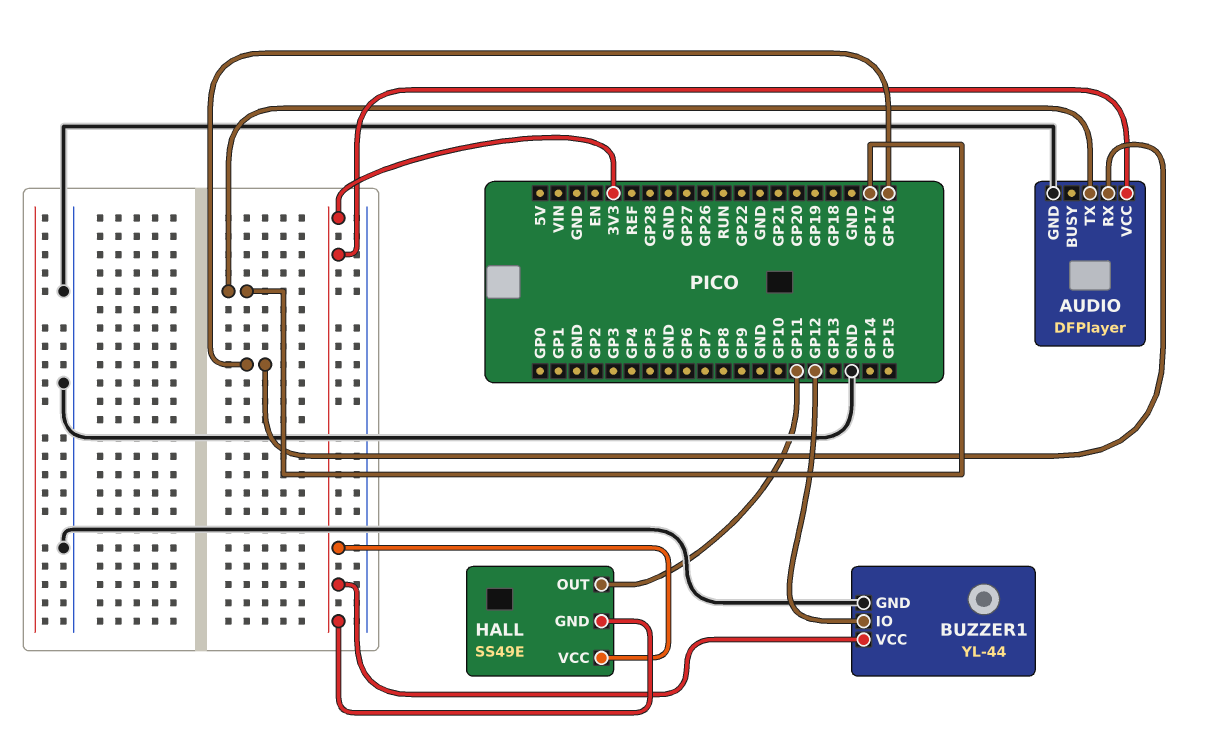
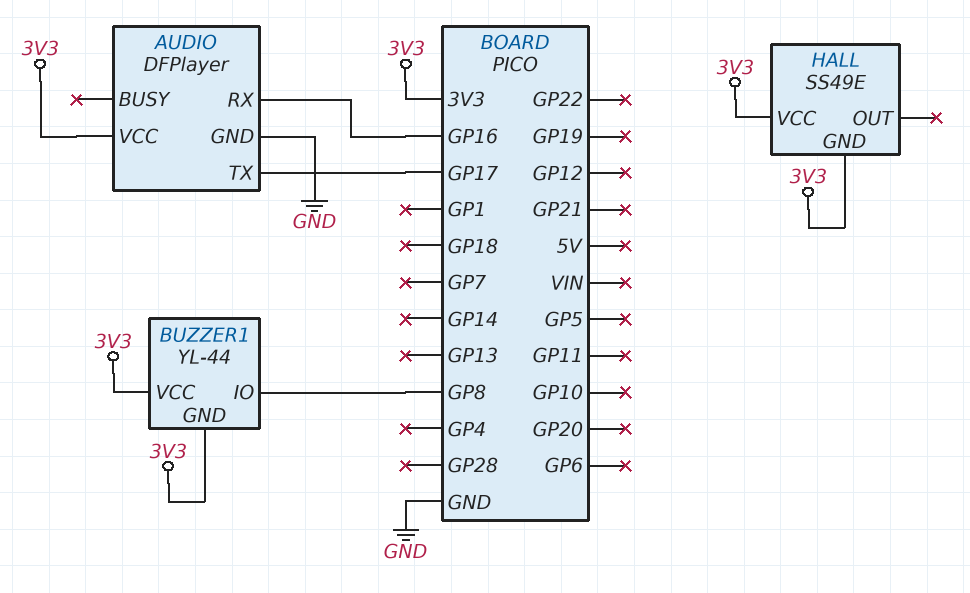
BUZZER1 pin GND: GND -> 3V3
BUZZER1 pin IO: GP12 -> GP8
HALL pin OUT: GP11 -> none

